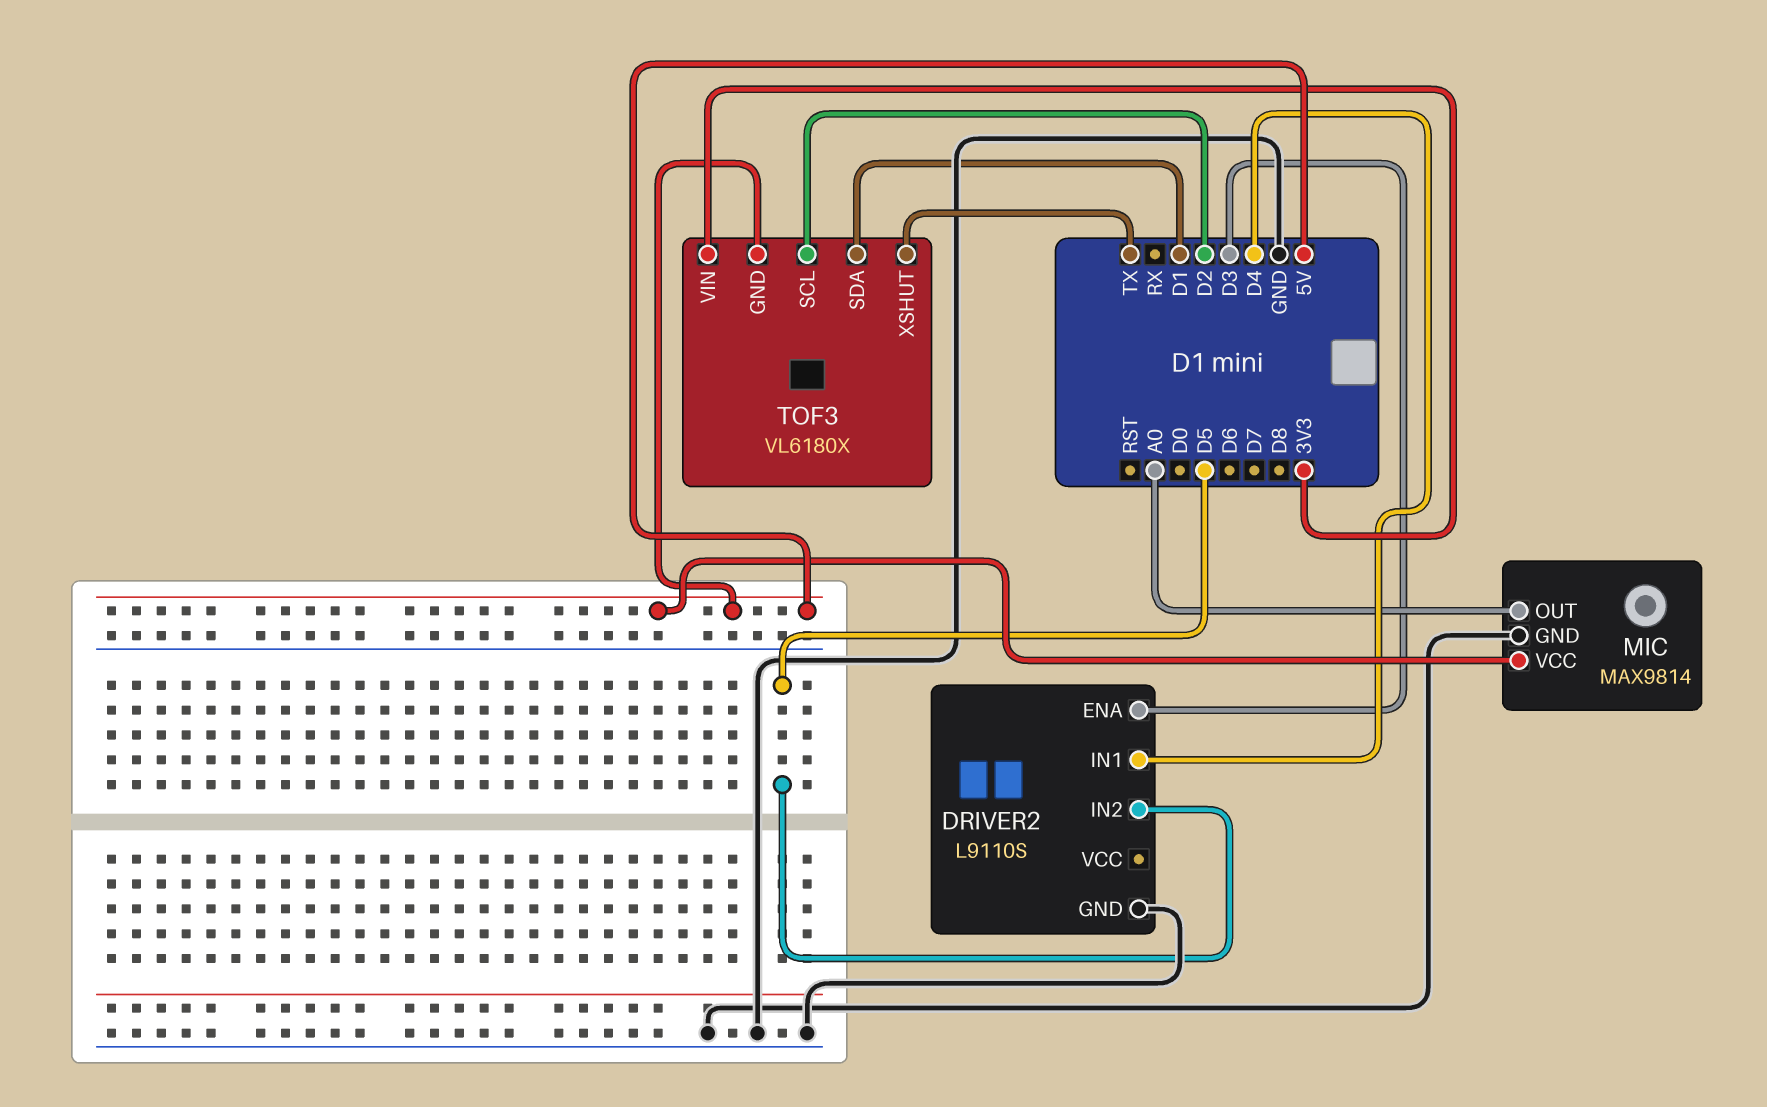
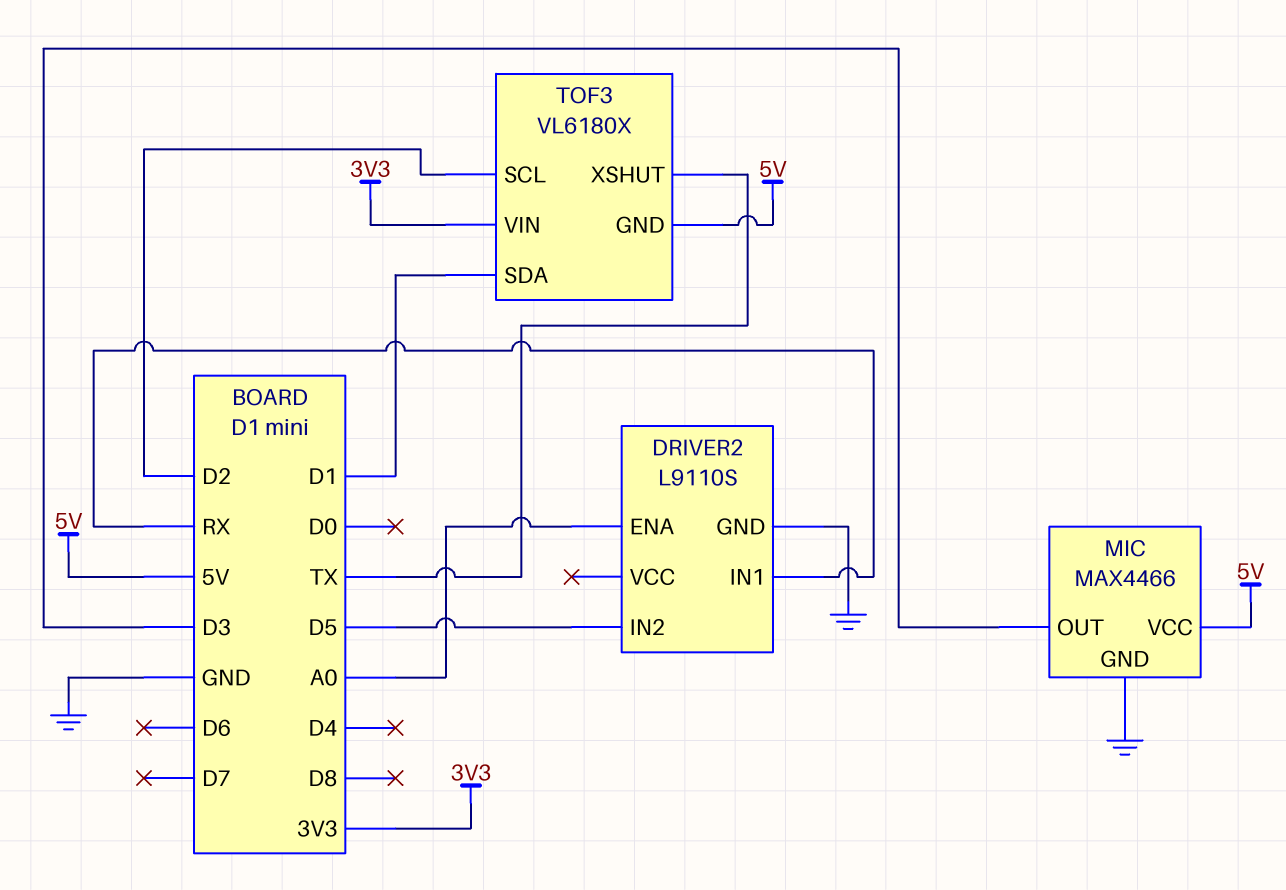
DRIVER2 pin ENA: D3 -> A0
DRIVER2 pin IN1: D4 -> RX
MIC: MAX9814 -> MAX4466
MIC pin OUT: A0 -> D3

